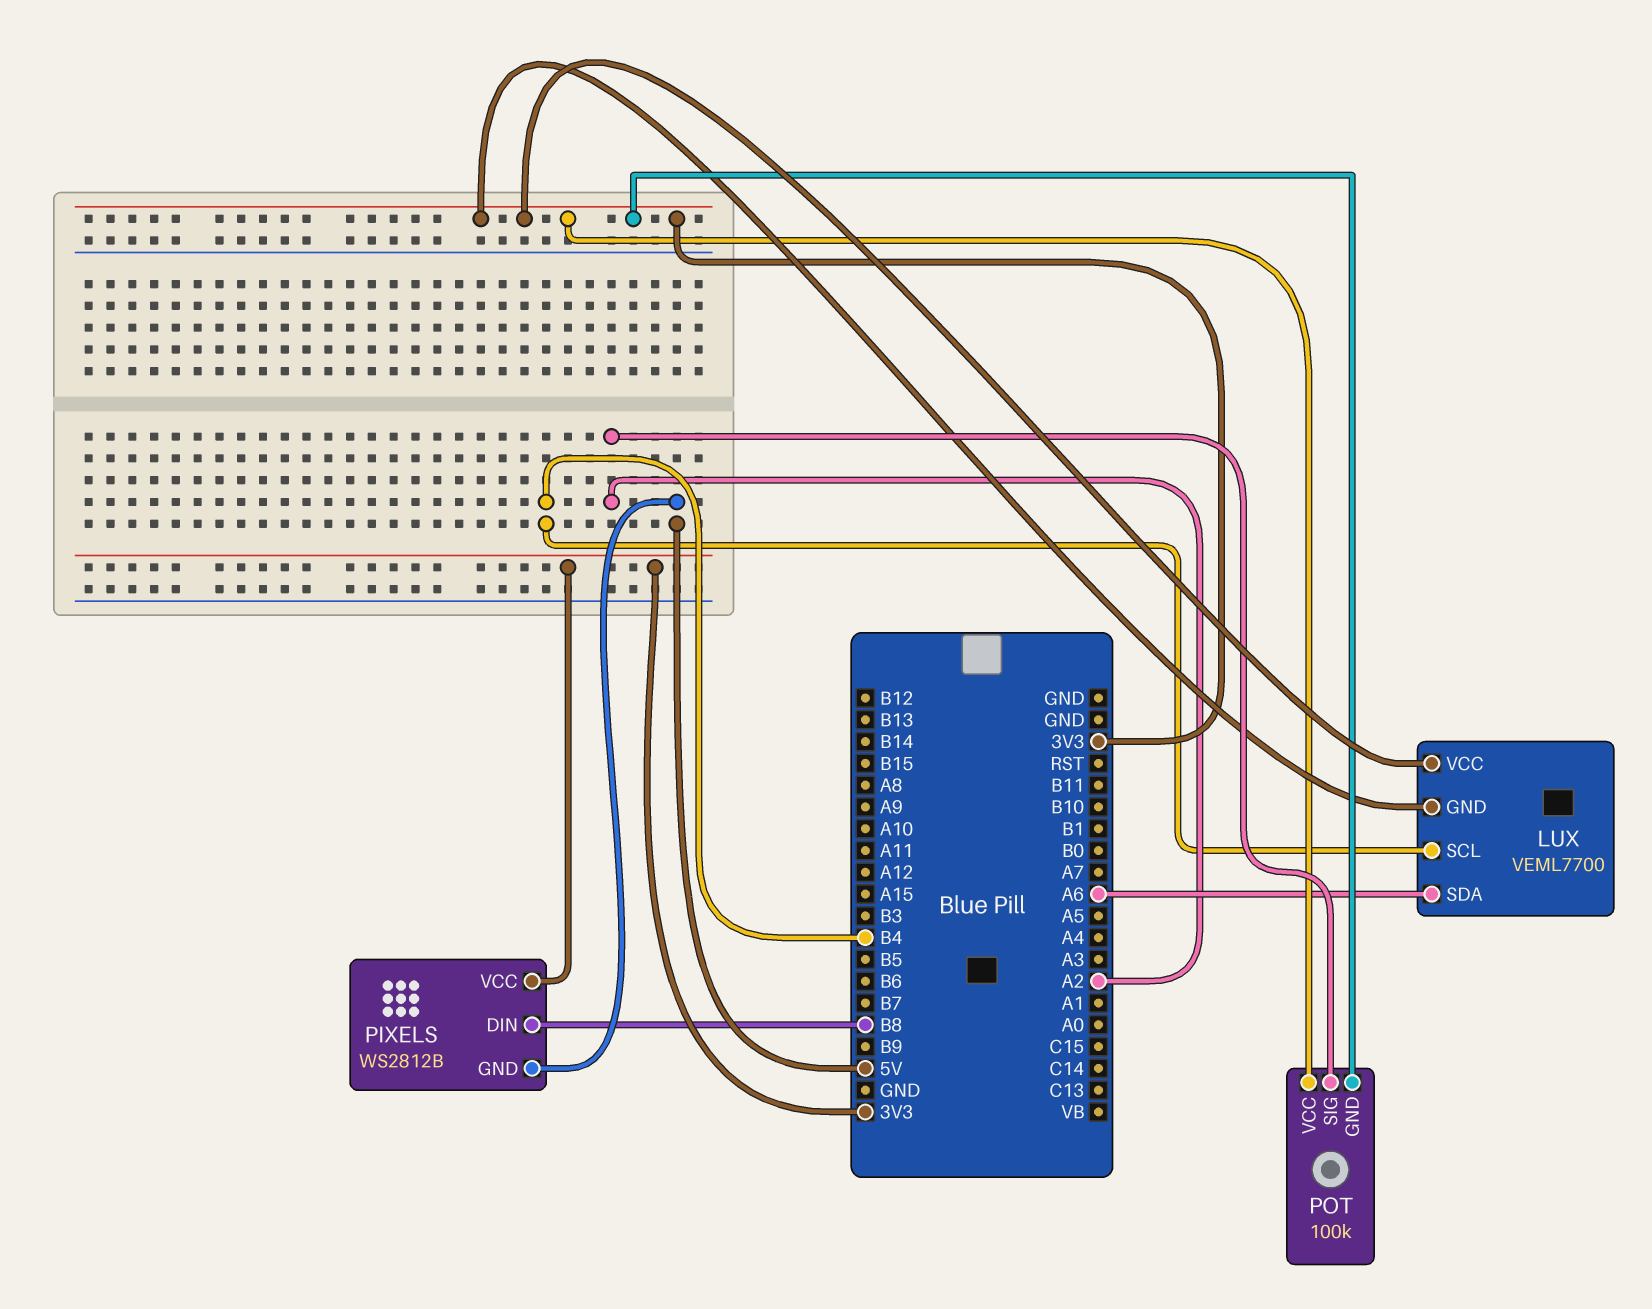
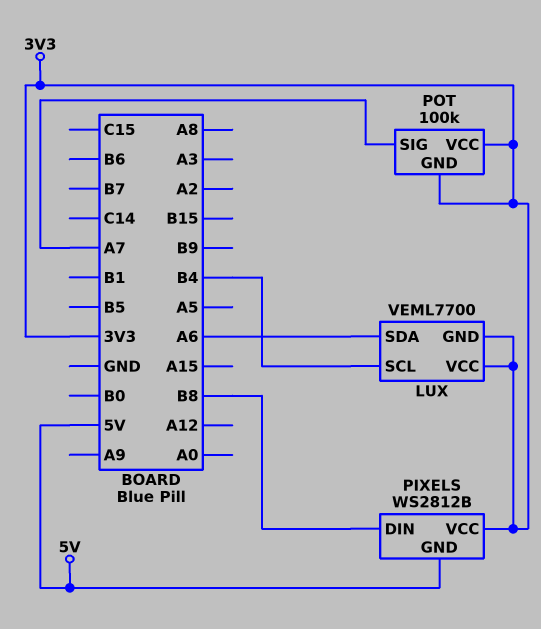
POT pin SIG: A2 -> A7

